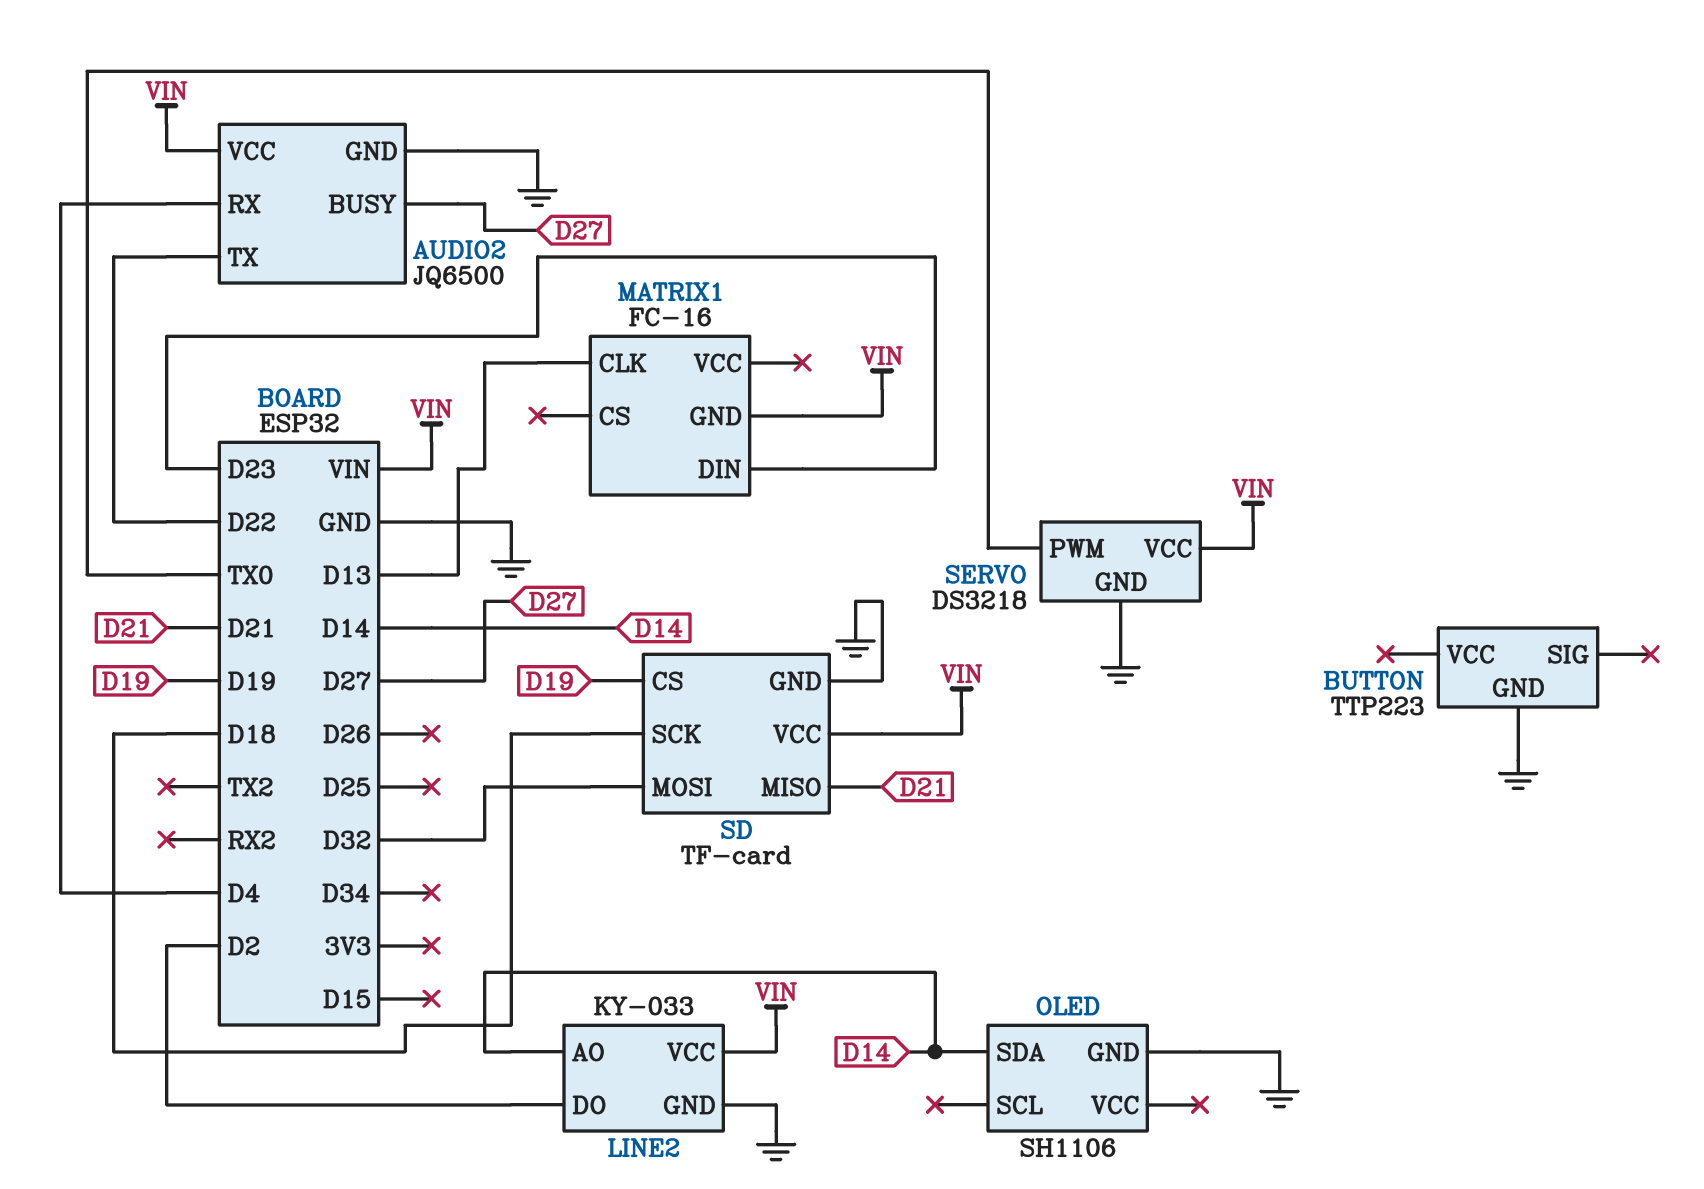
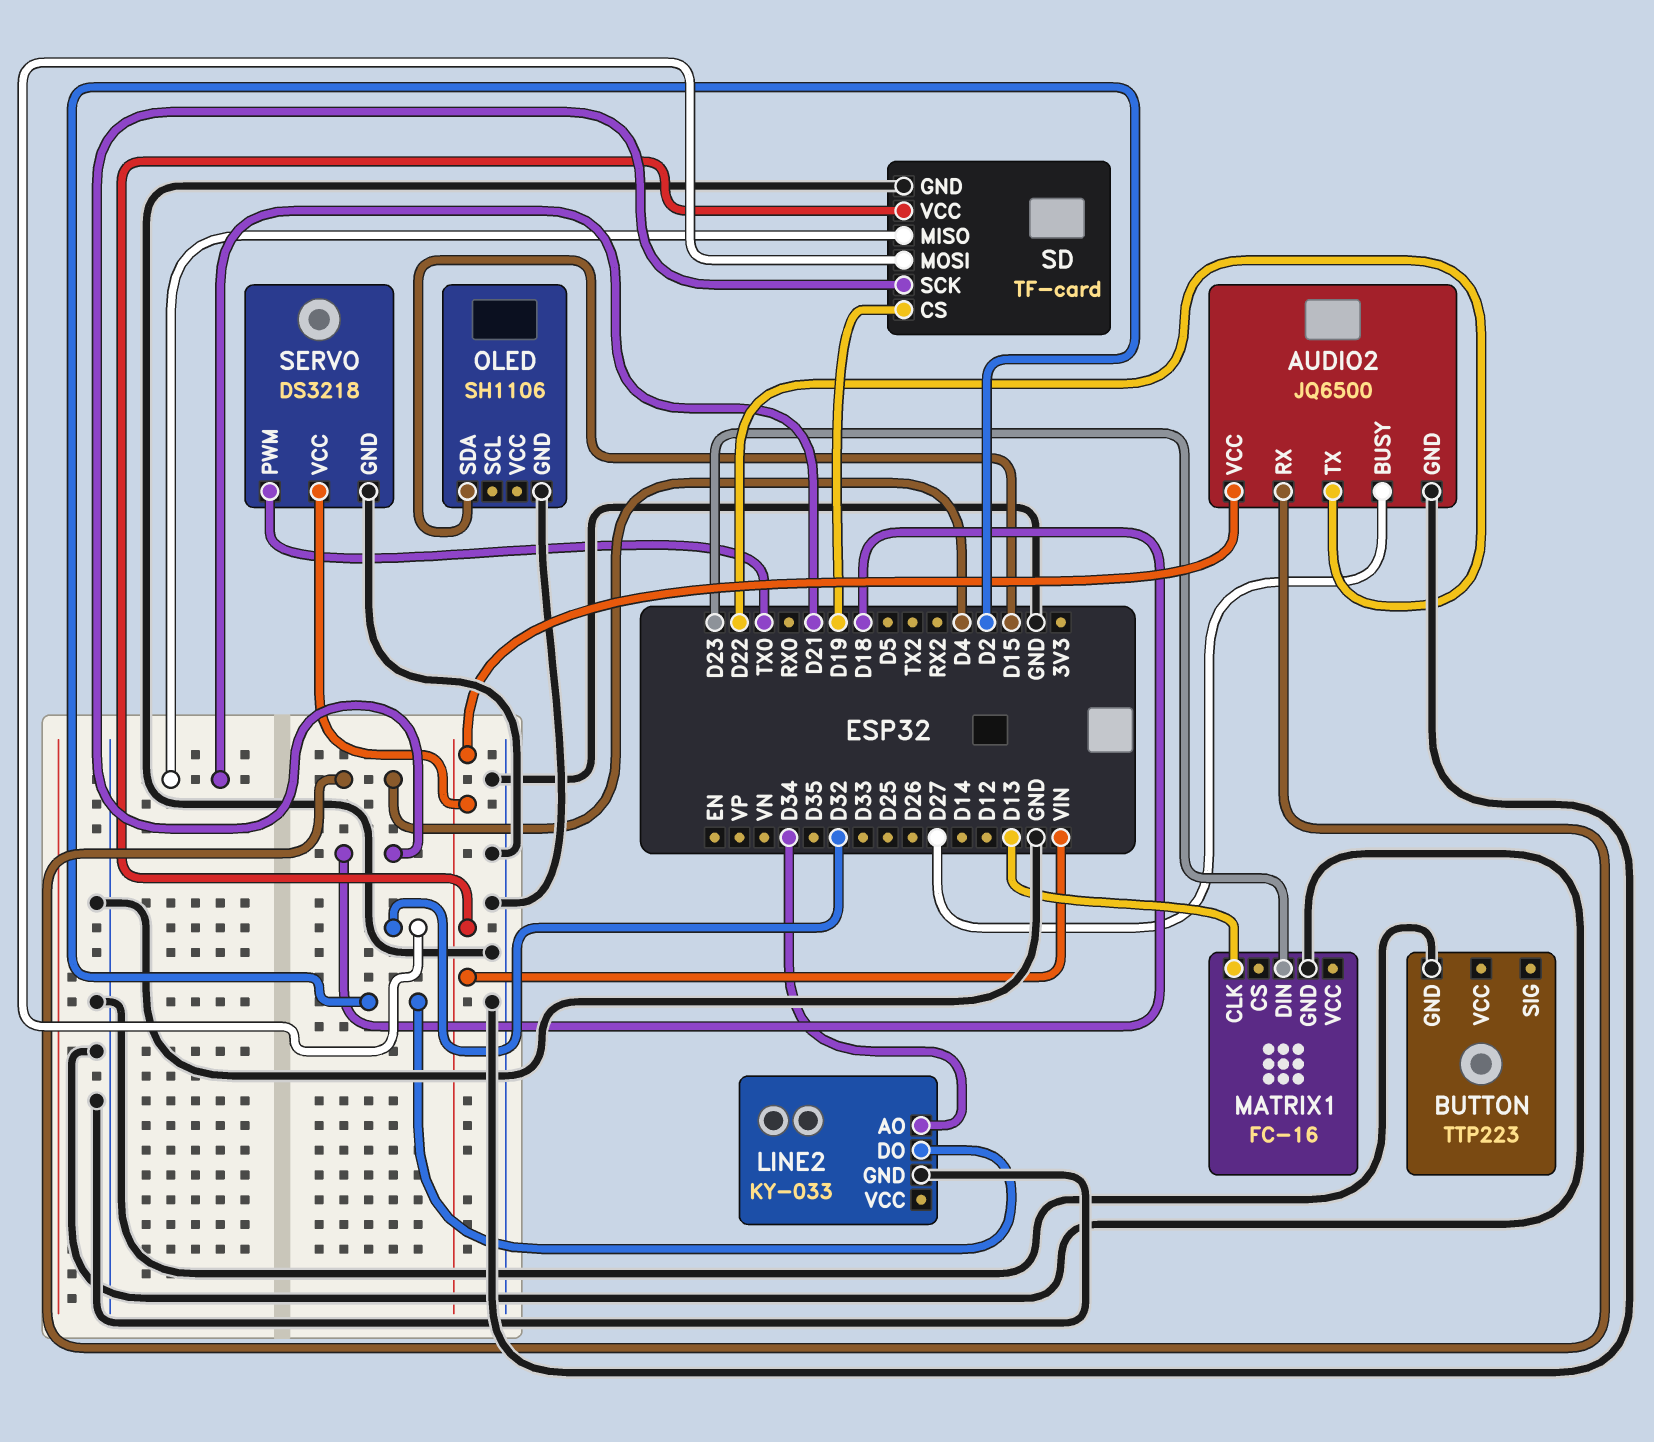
LINE2 pin AO: D14 -> D34
LINE2 pin VCC: VIN -> none
MATRIX1 pin GND: VIN -> GND
OLED pin SDA: D14 -> D15

